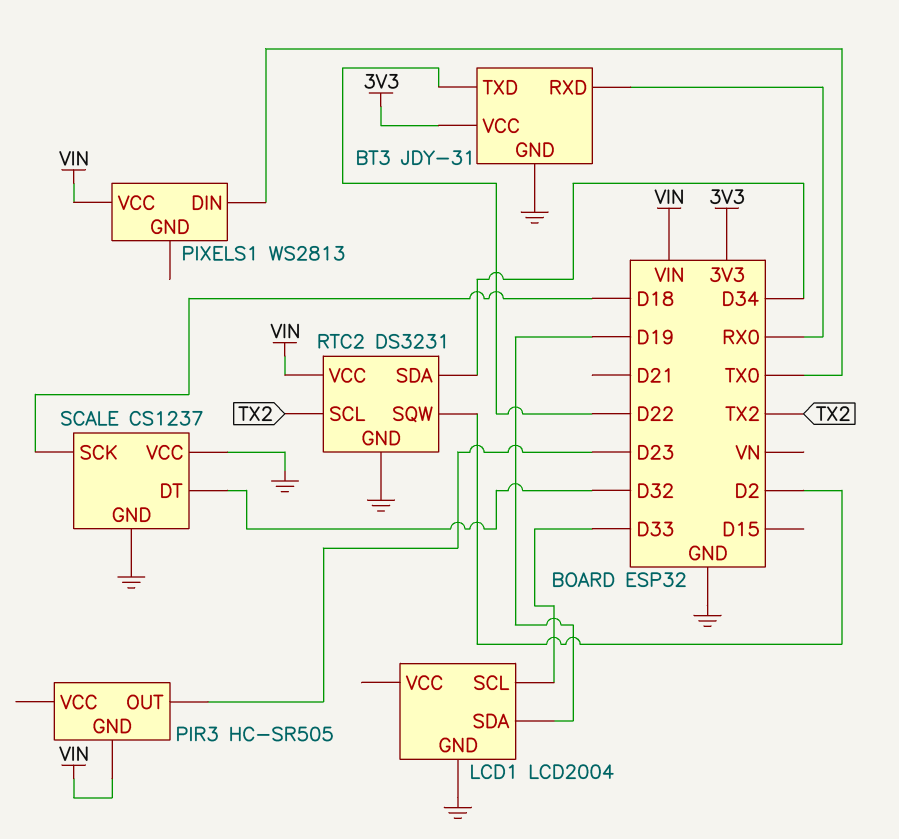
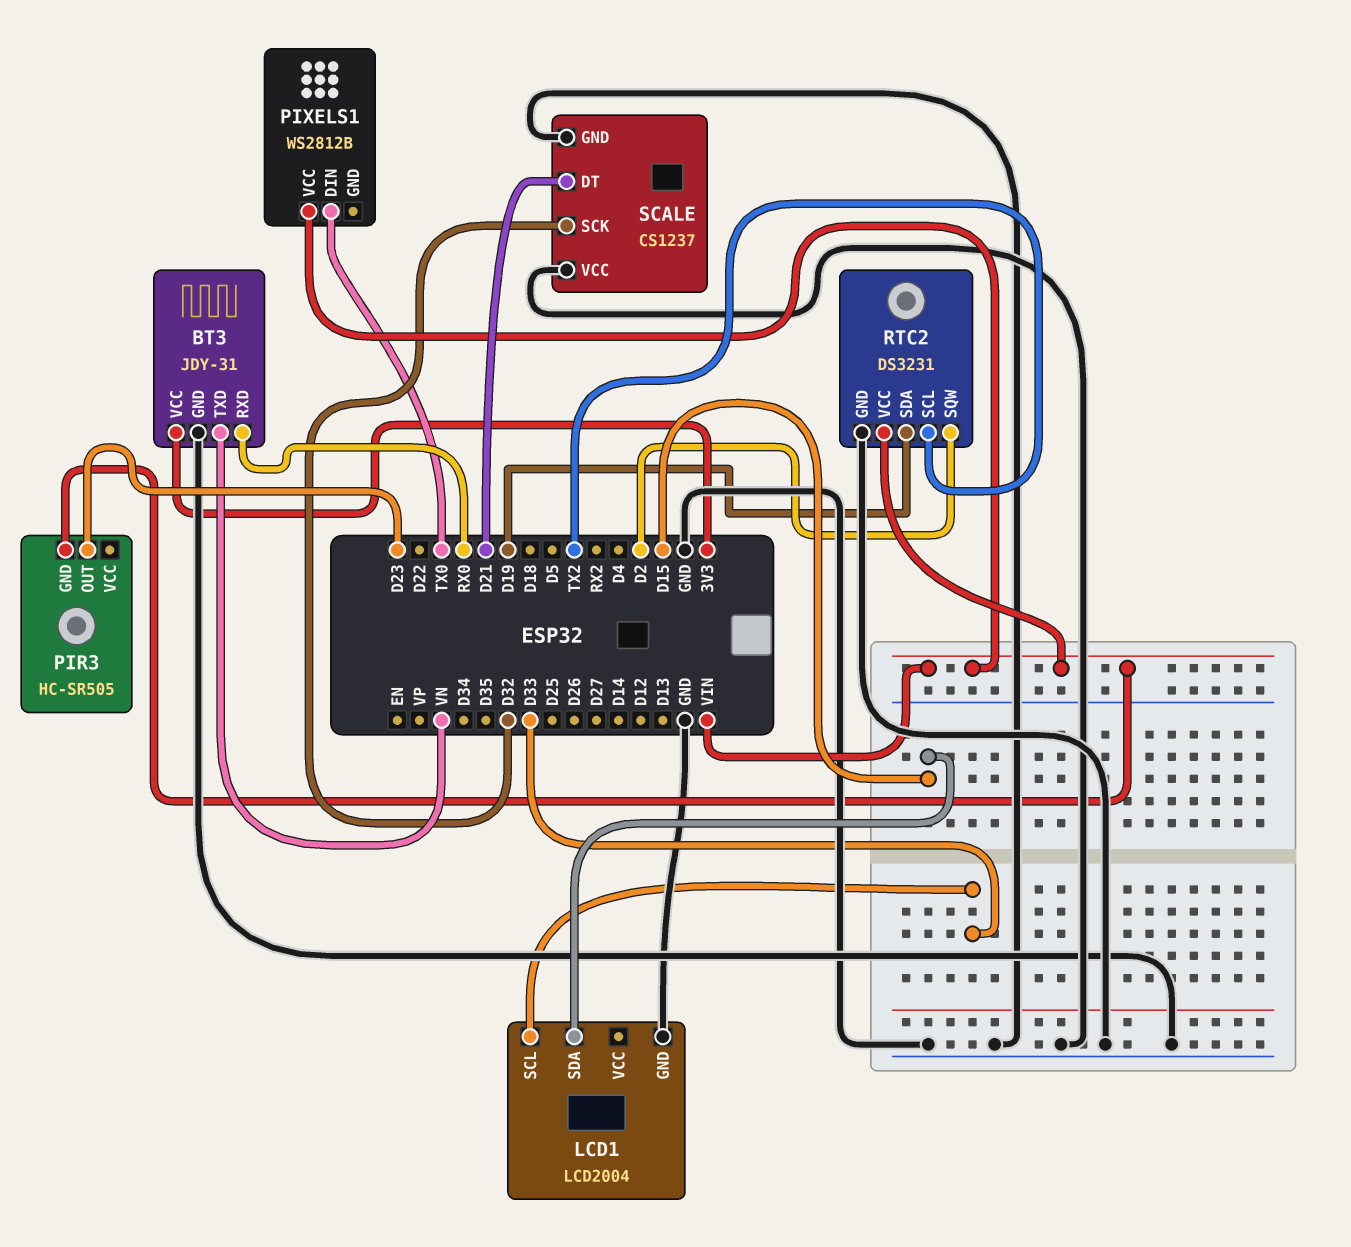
BT3 pin TXD: D22 -> VN
LCD1 pin SDA: D19 -> D15
PIXELS1: WS2813 -> WS2812B
RTC2 pin SDA: D34 -> D19
SCALE pin DT: D32 -> D21
SCALE pin SCK: D18 -> D32

